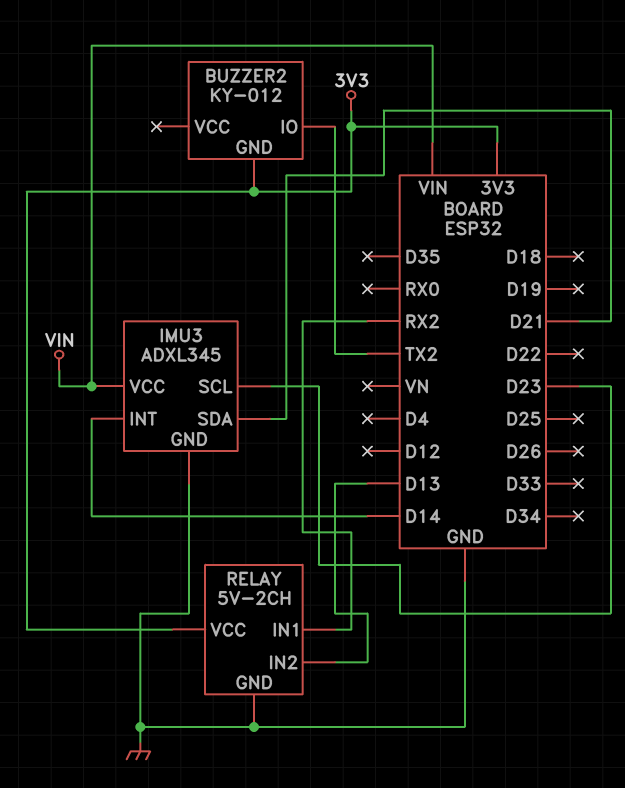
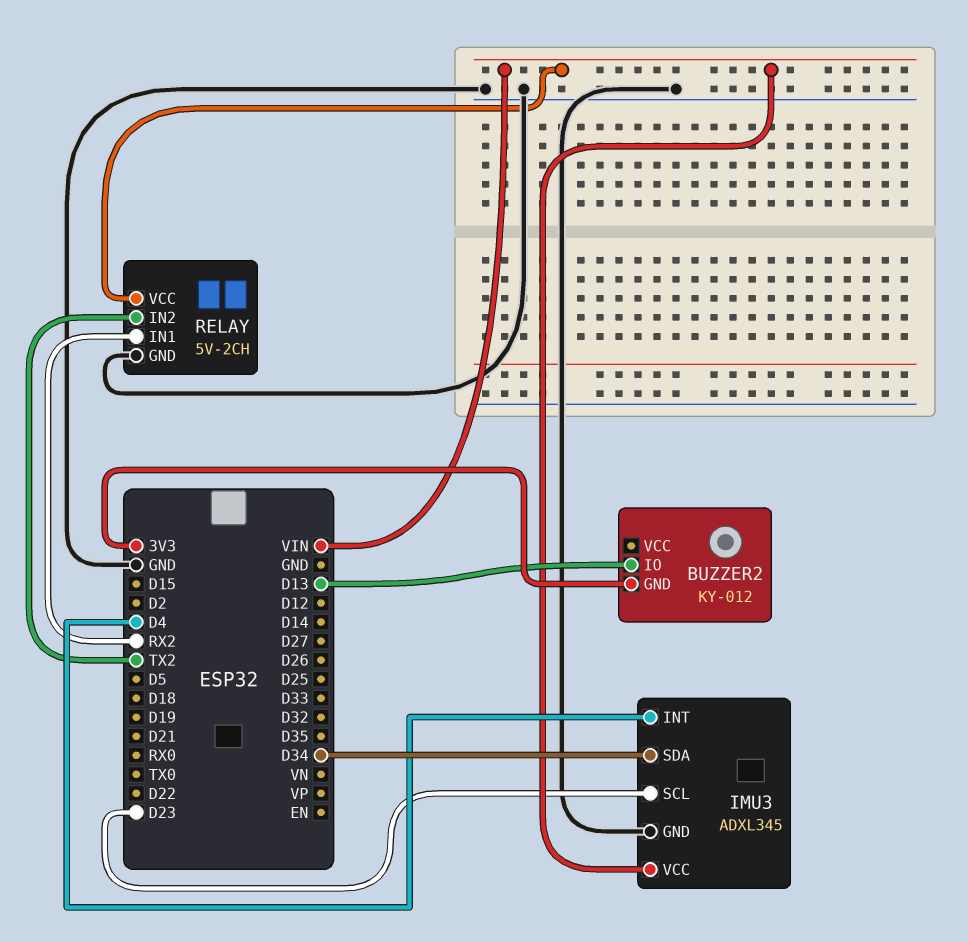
BUZZER2 pin IO: TX2 -> D13
IMU3 pin INT: D14 -> D4
IMU3 pin SDA: D21 -> D34
RELAY pin IN2: D13 -> TX2
RELAY pin VCC: 3V3 -> VIN

